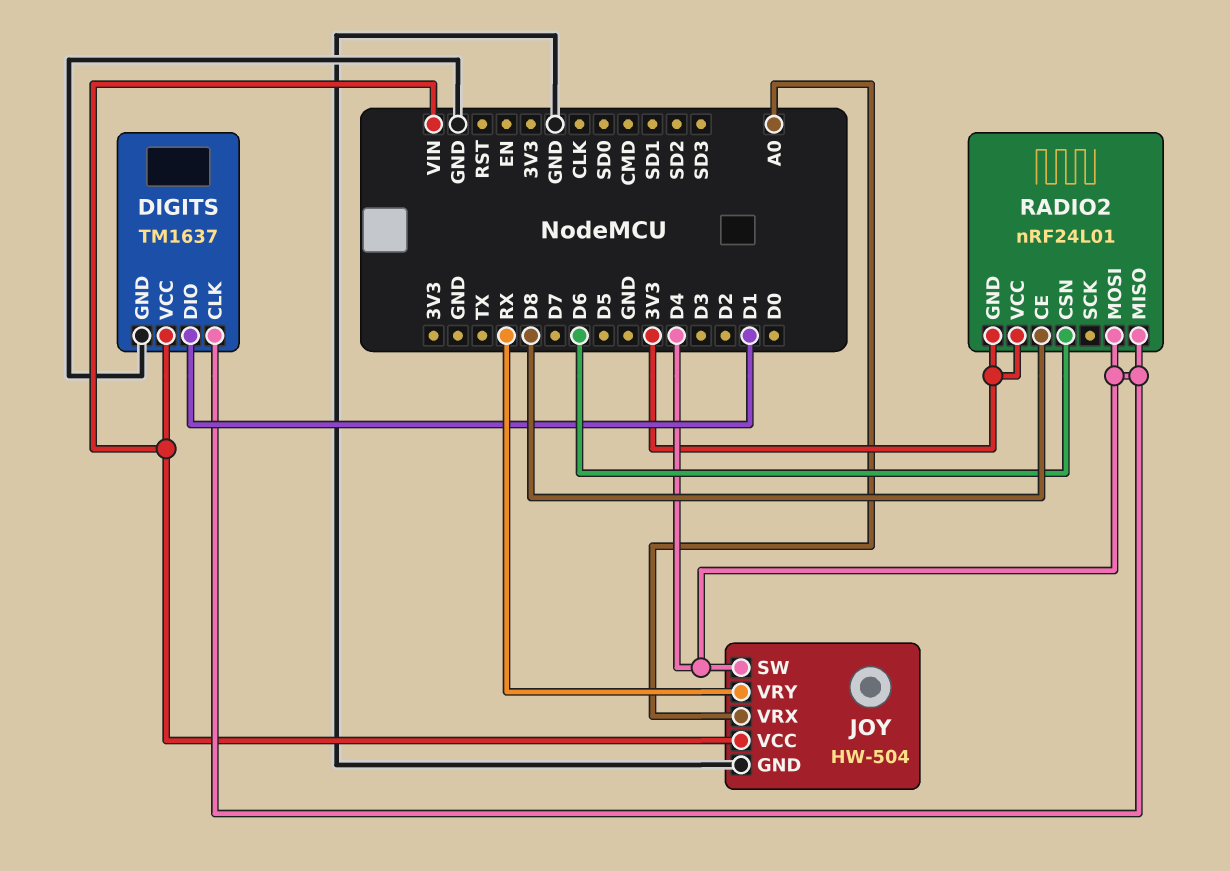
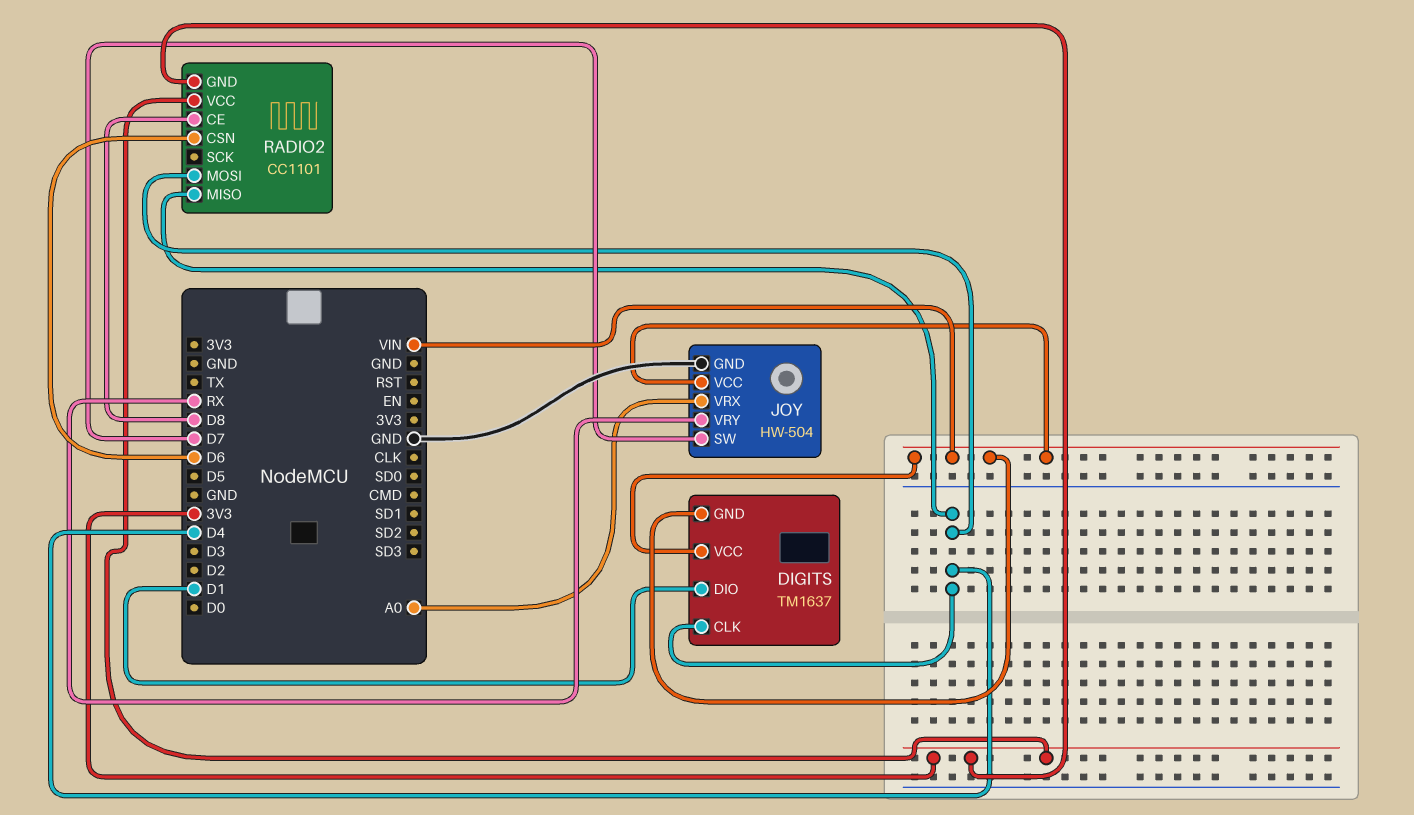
DIGITS pin GND: GND -> VIN
JOY pin SW: D4 -> D7
RADIO2: nRF24L01 -> CC1101

